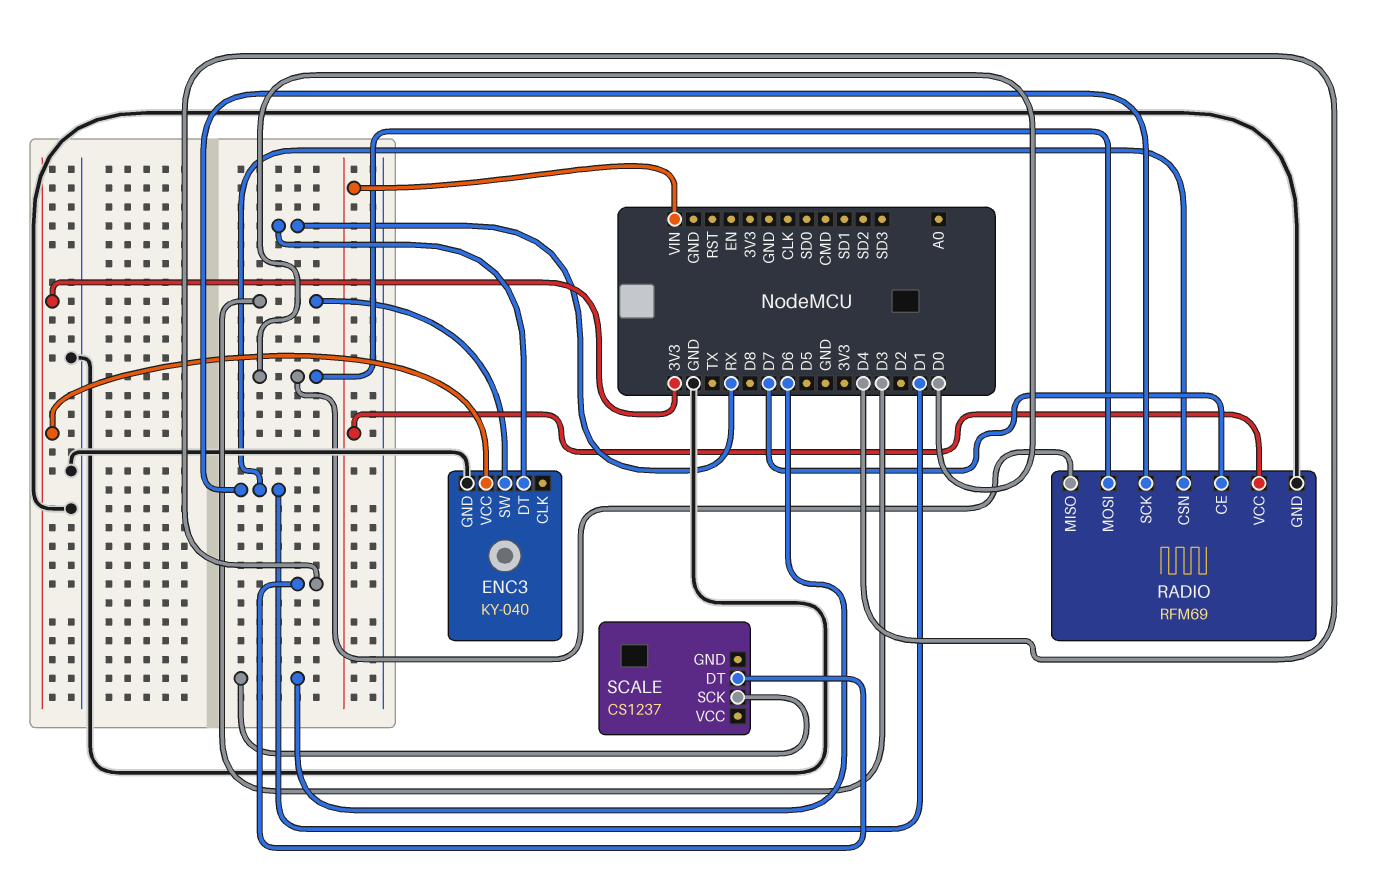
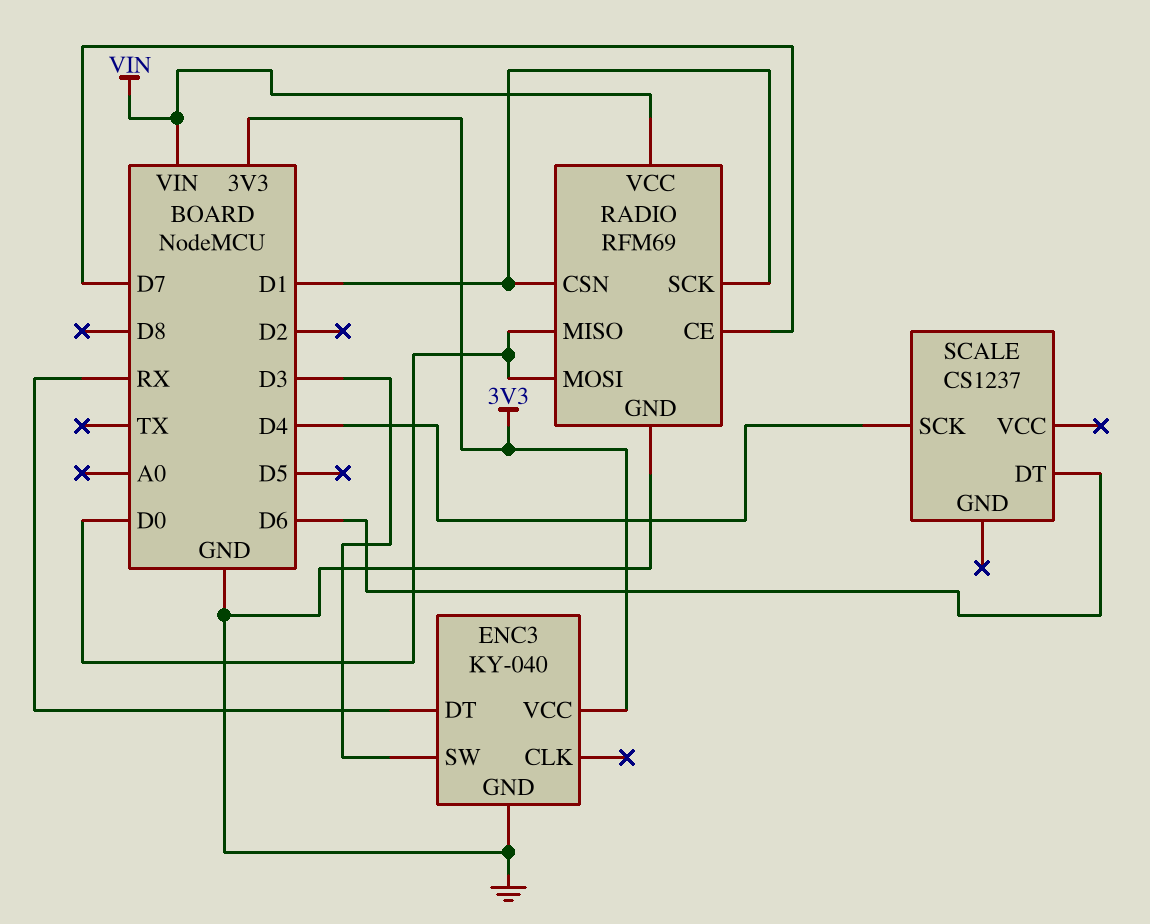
SCALE pin DT: D4 -> D6
SCALE pin SCK: D6 -> D4

